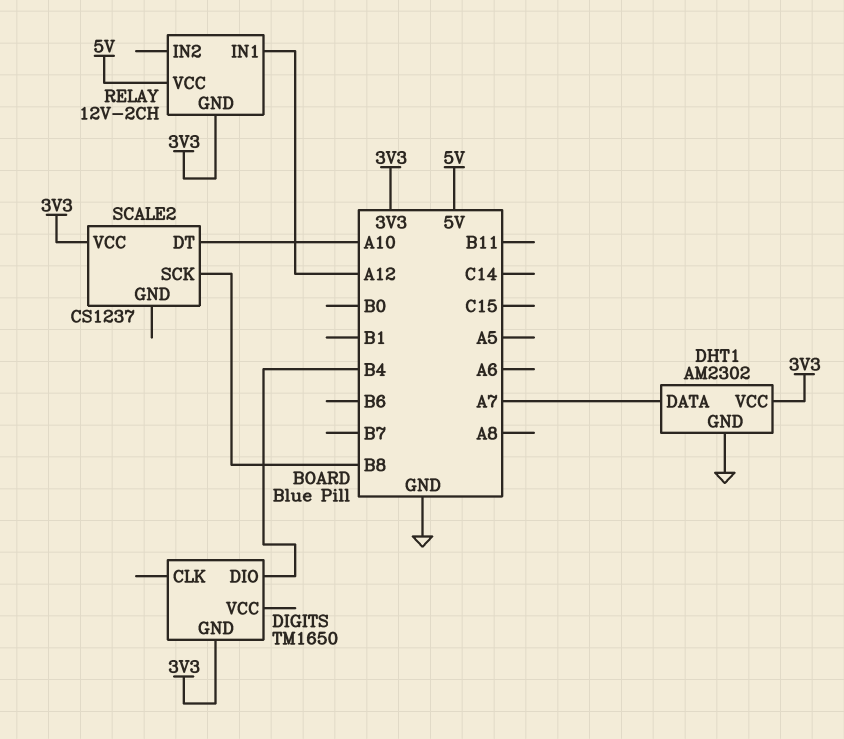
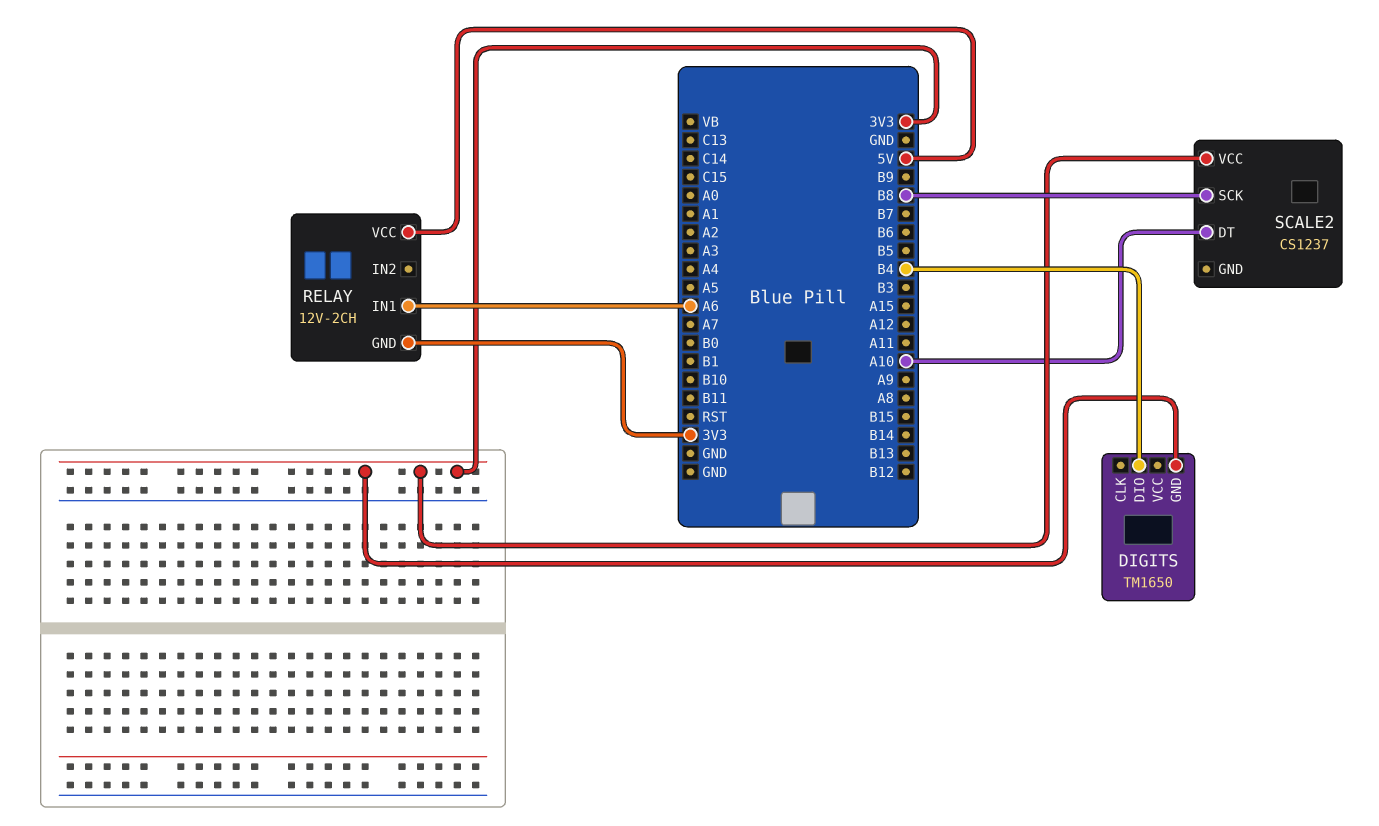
DHT1: AM2302 -> none
DHT1 pin DATA: A7 -> none
DHT1 pin GND: GND -> none
DHT1 pin VCC: 3V3 -> none
RELAY pin IN1: A12 -> A6

